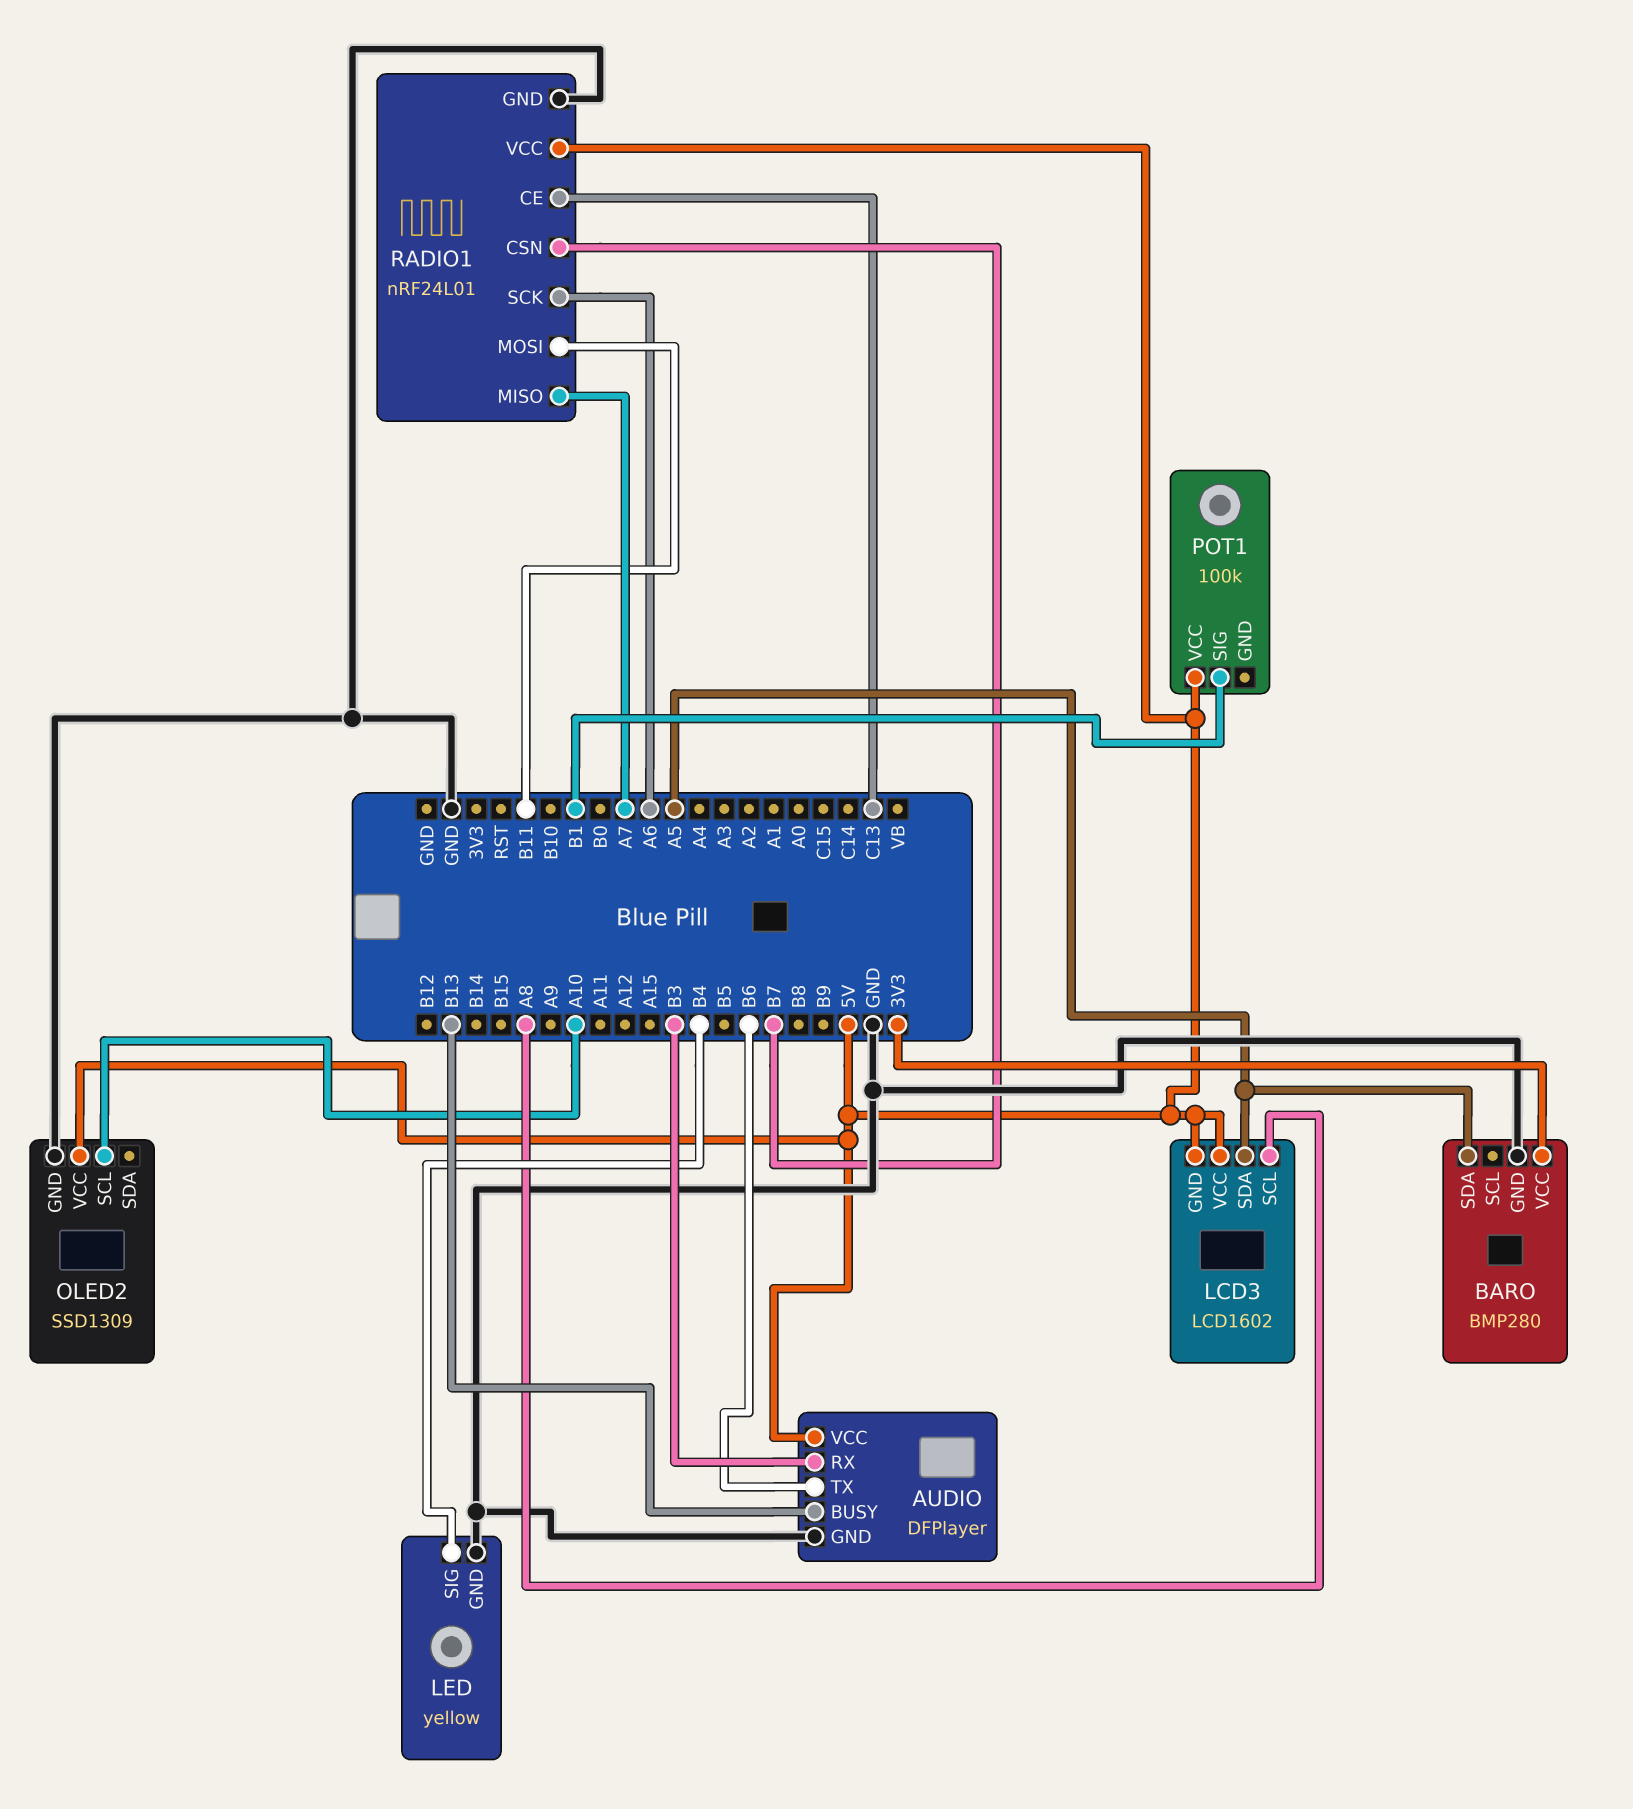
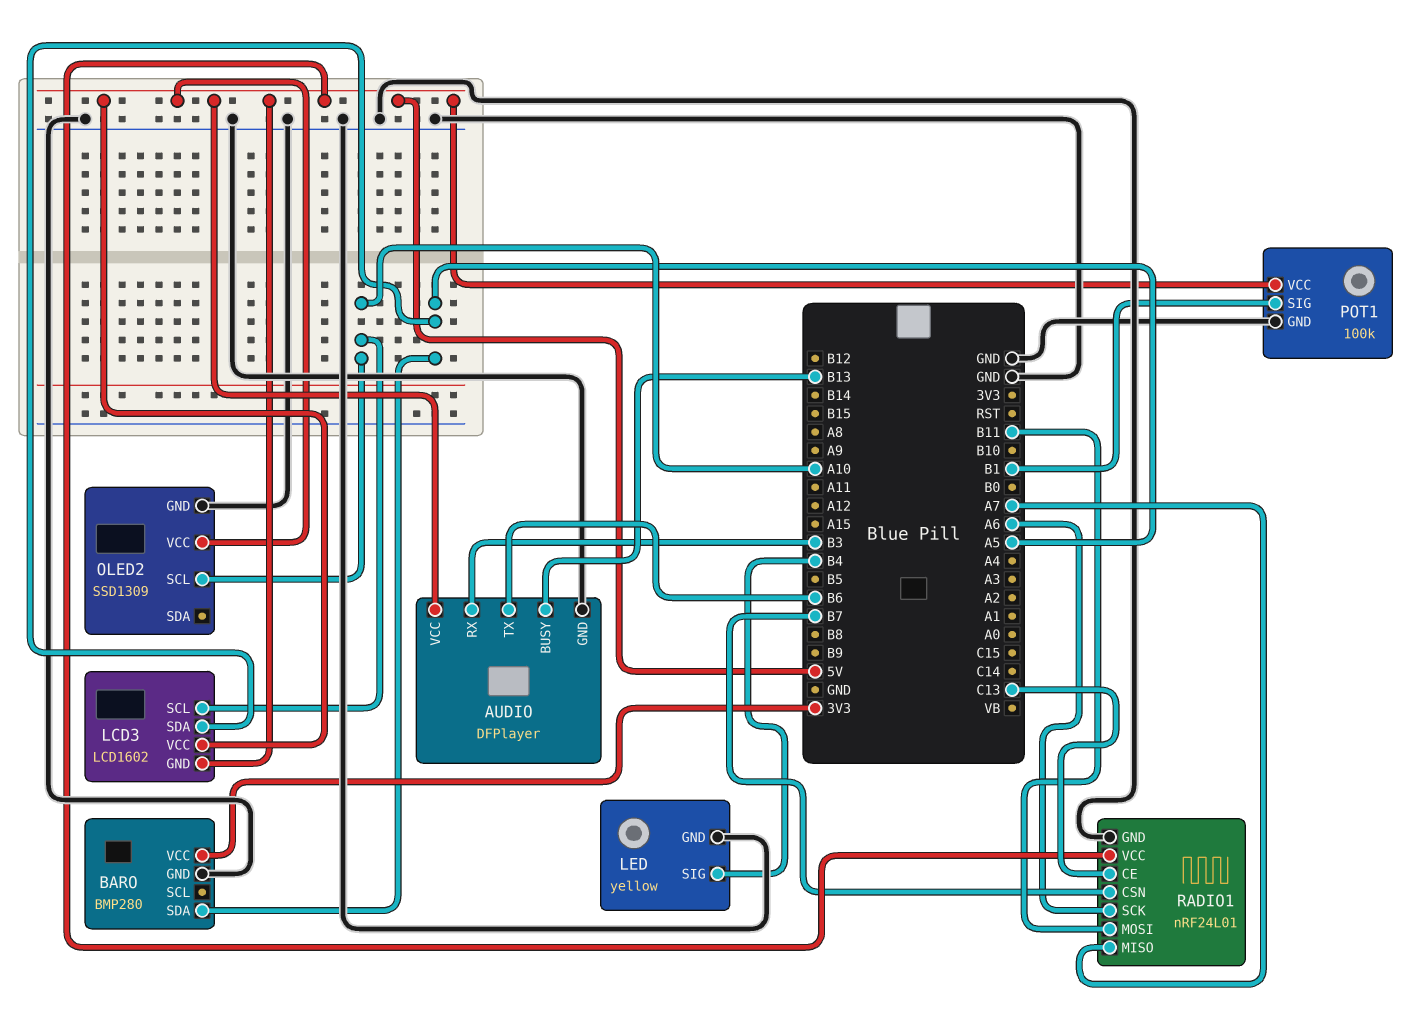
LCD3 pin SCL: A8 -> A10
POT1 pin GND: none -> GND

